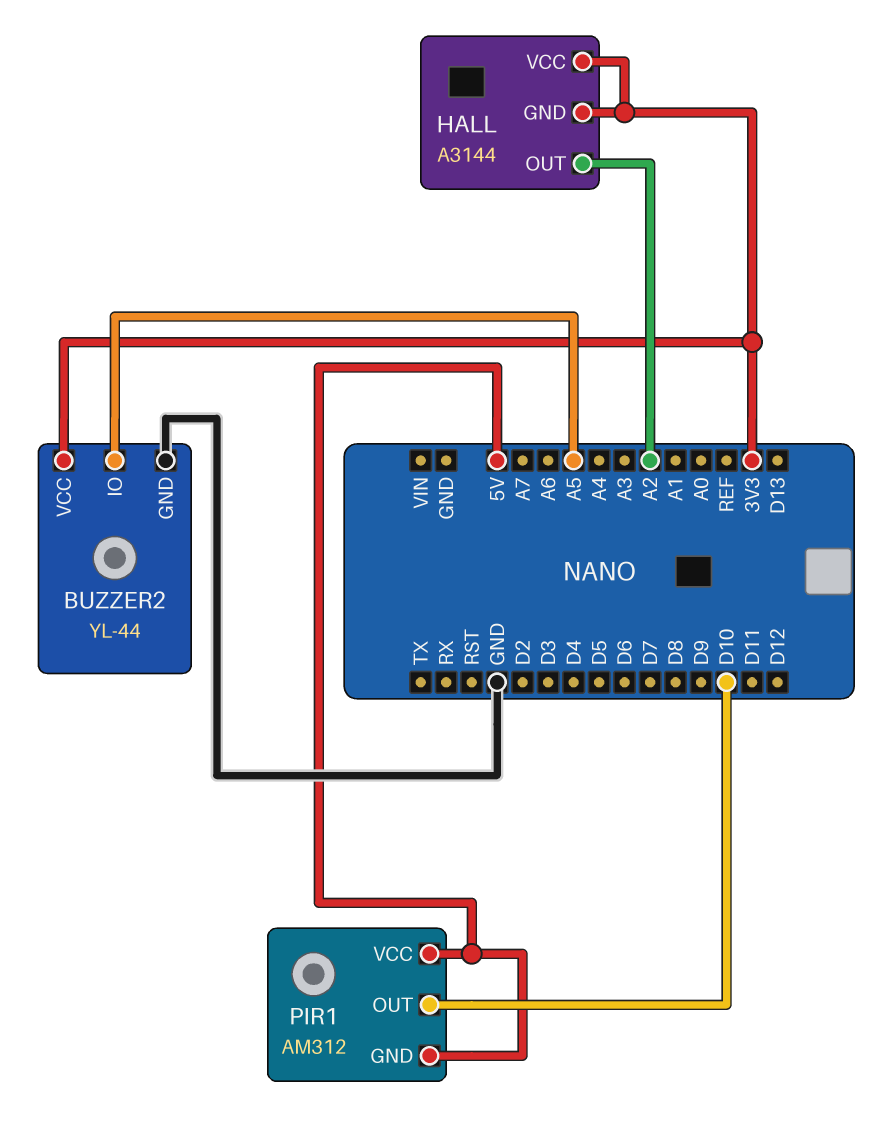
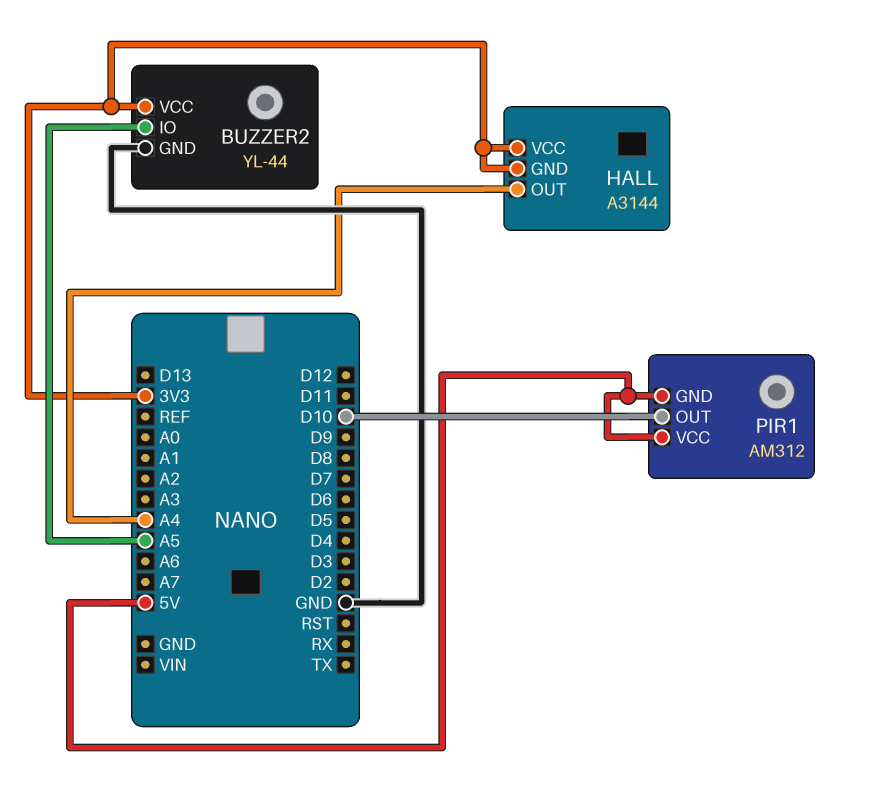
HALL pin OUT: A2 -> A4

